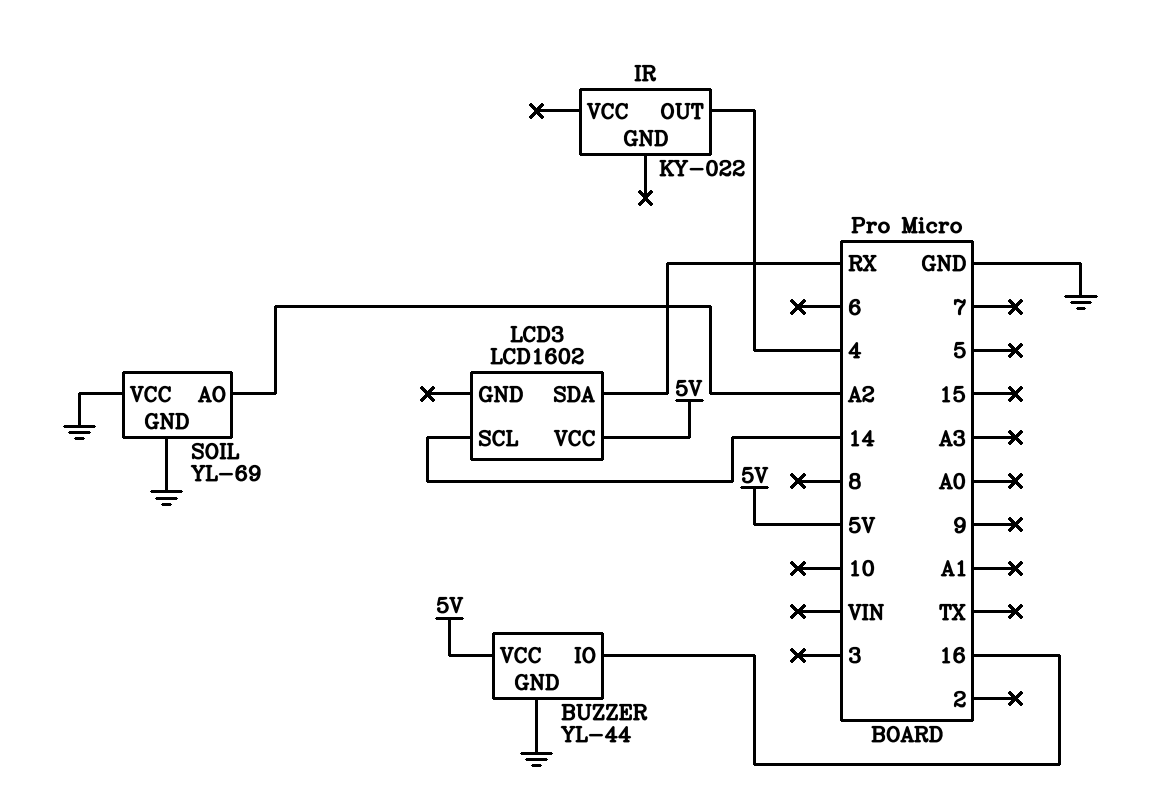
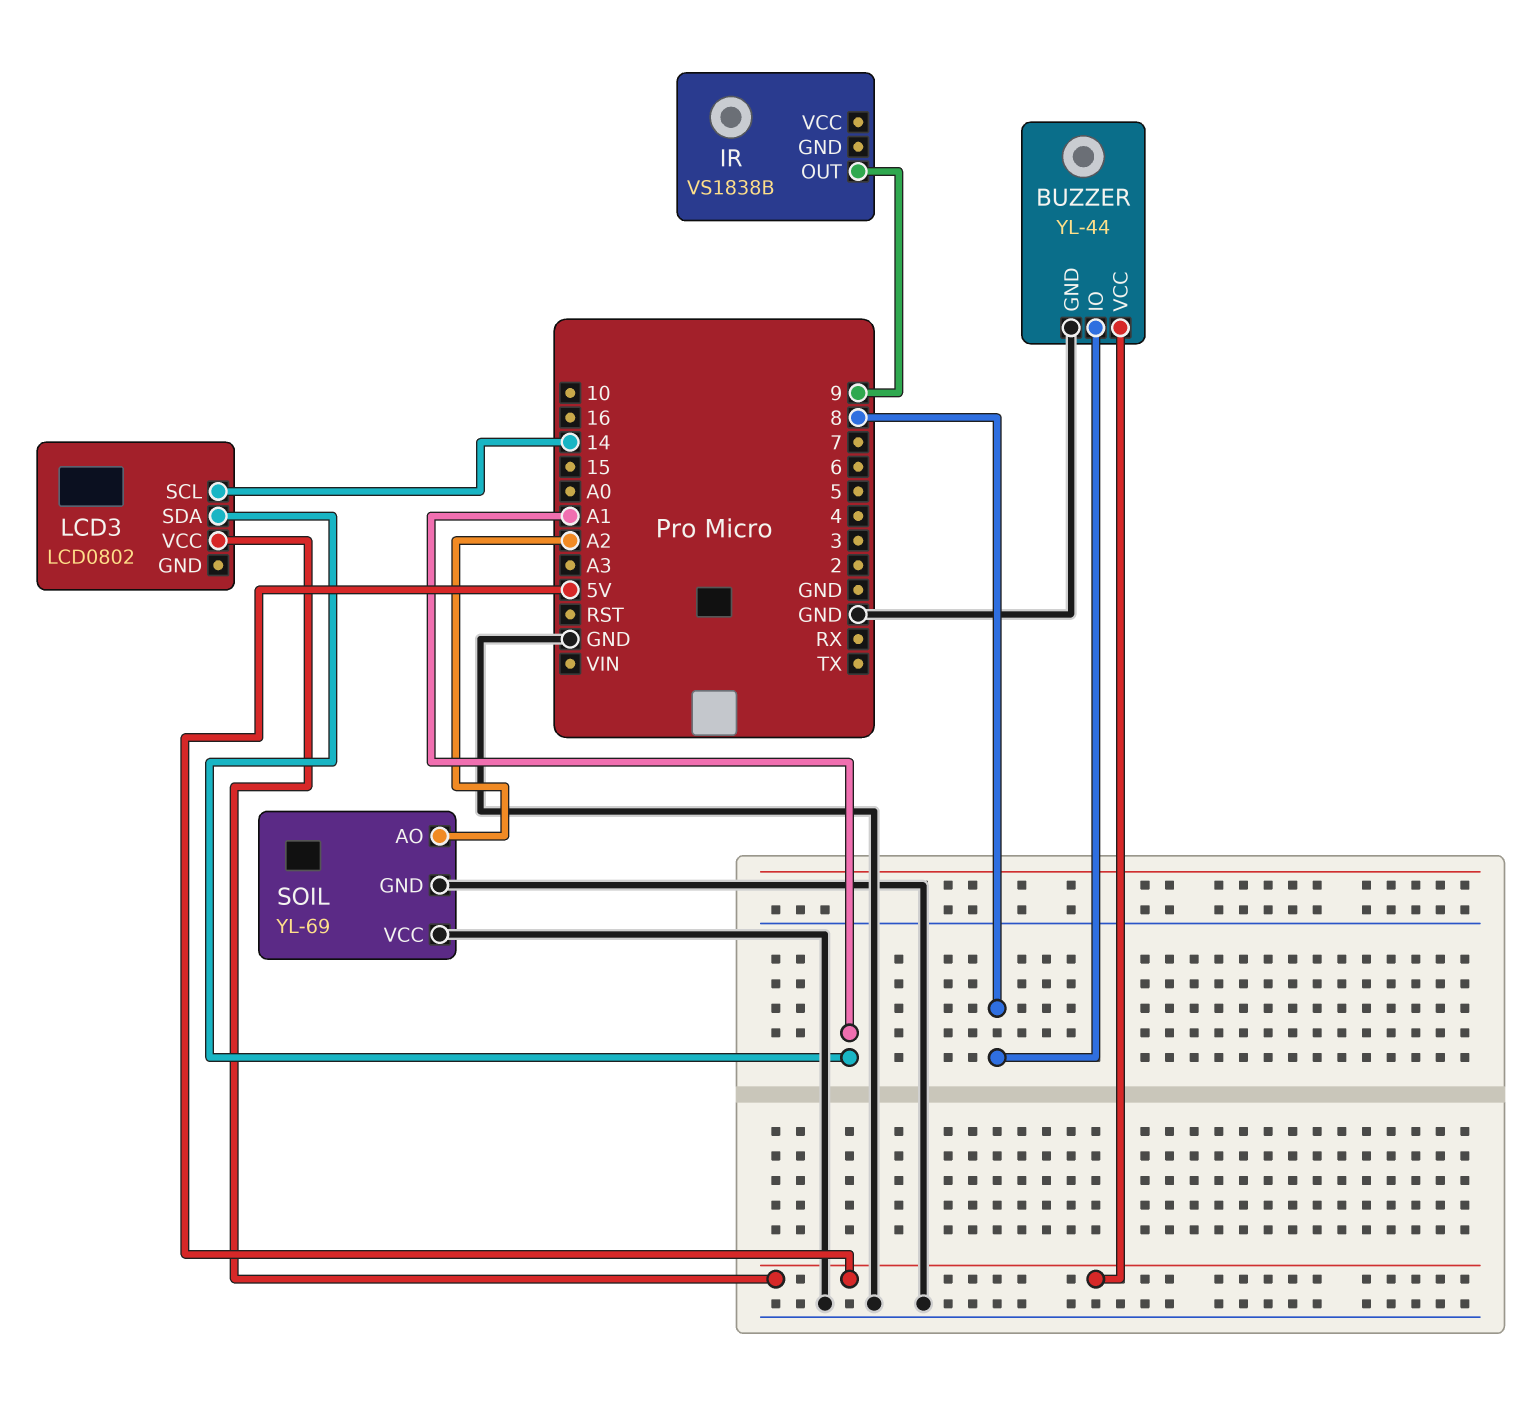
BUZZER pin IO: 16 -> 8
IR: KY-022 -> VS1838B
IR pin OUT: 4 -> 9
LCD3: LCD1602 -> LCD0802
LCD3 pin SDA: RX -> A1

